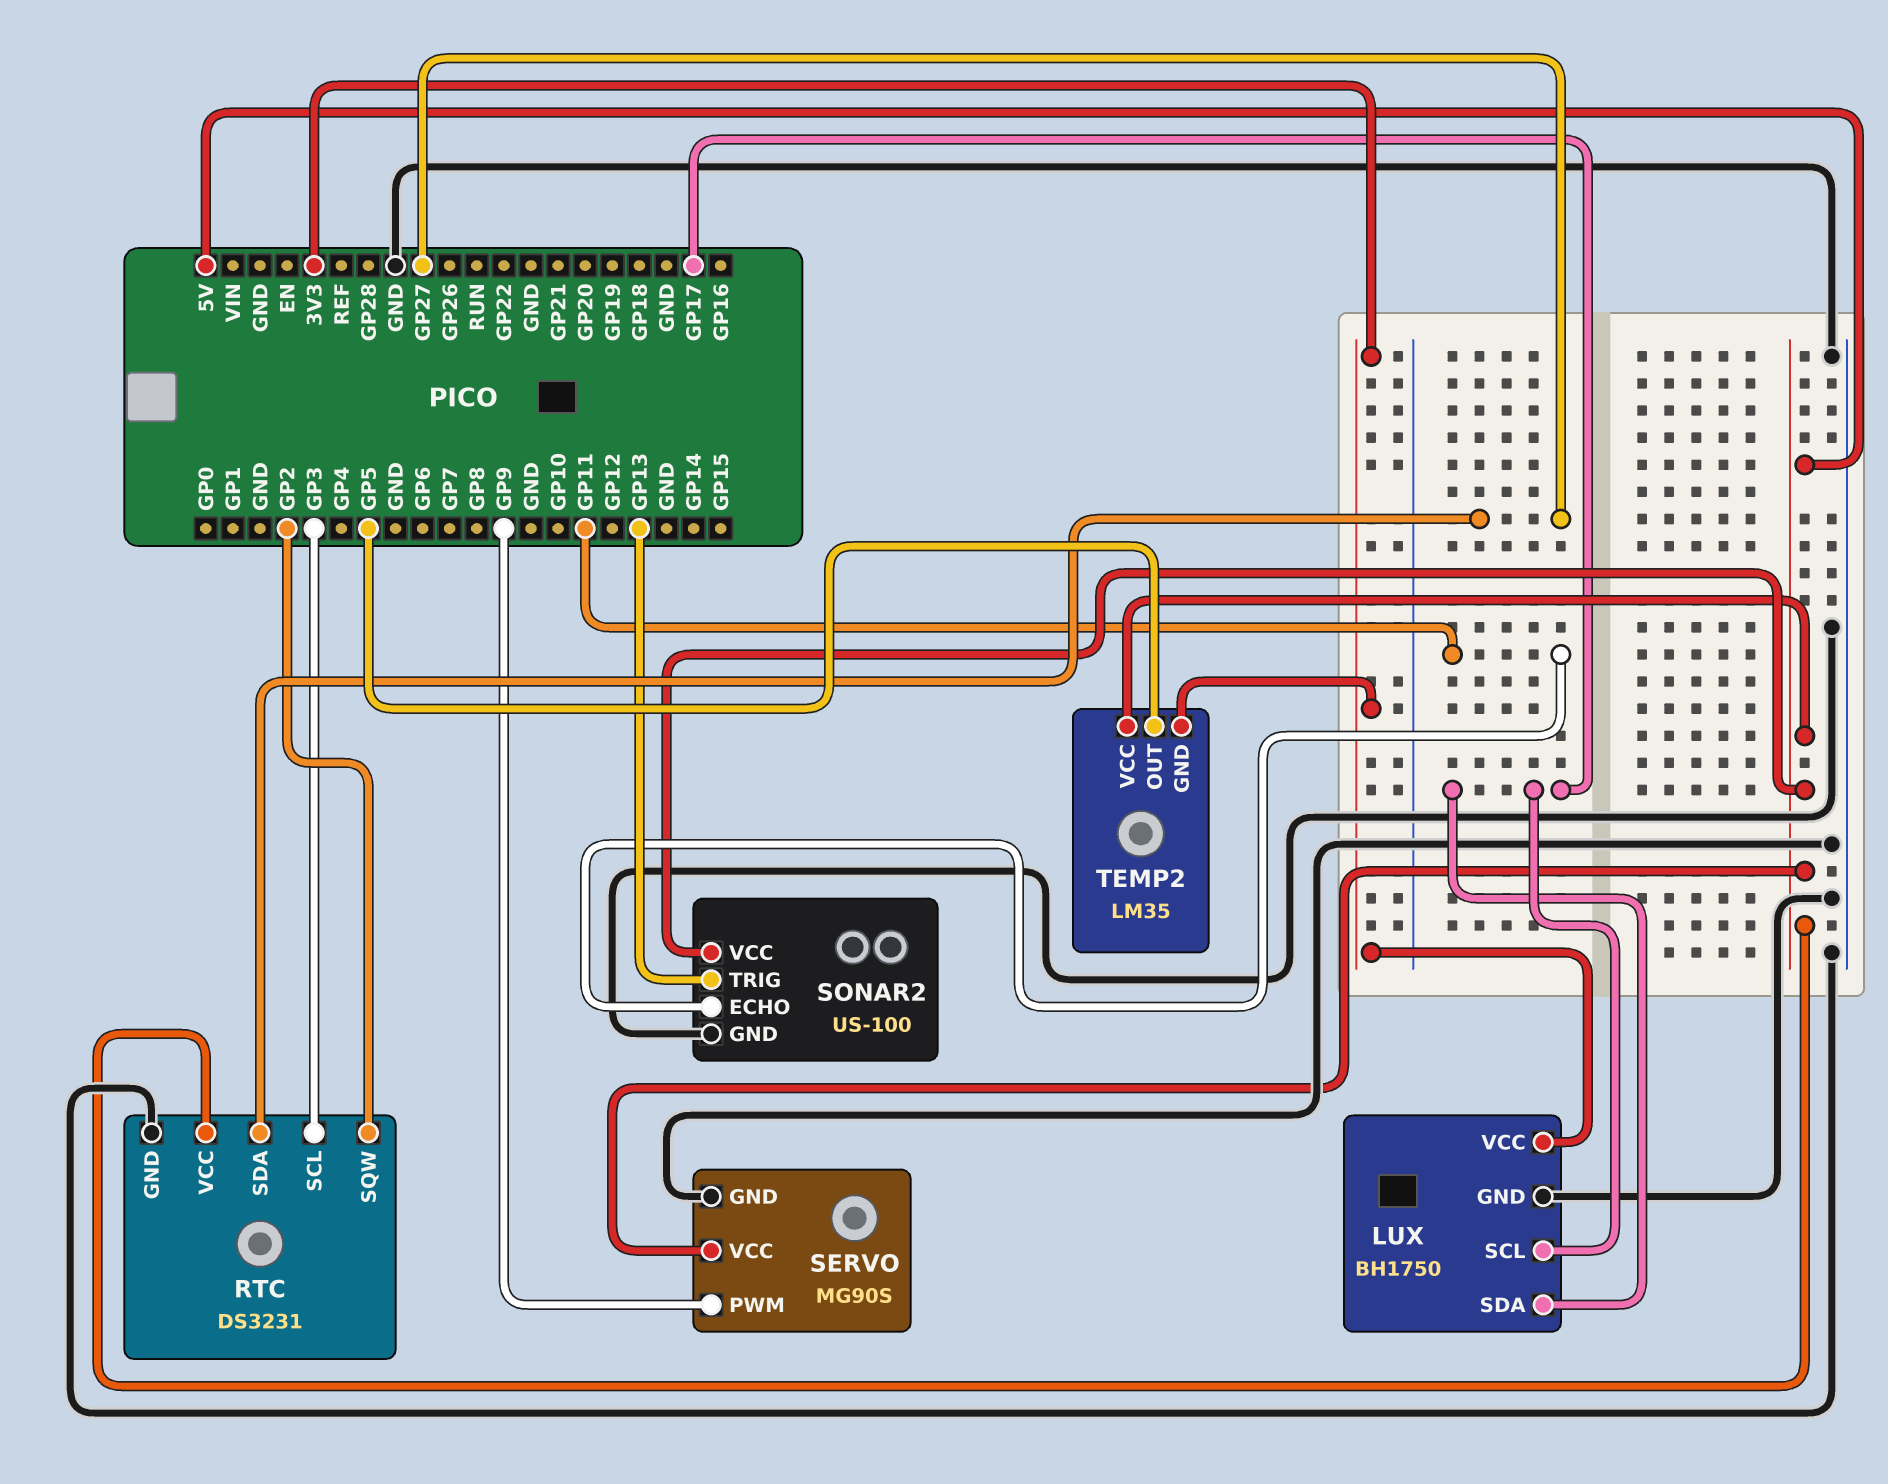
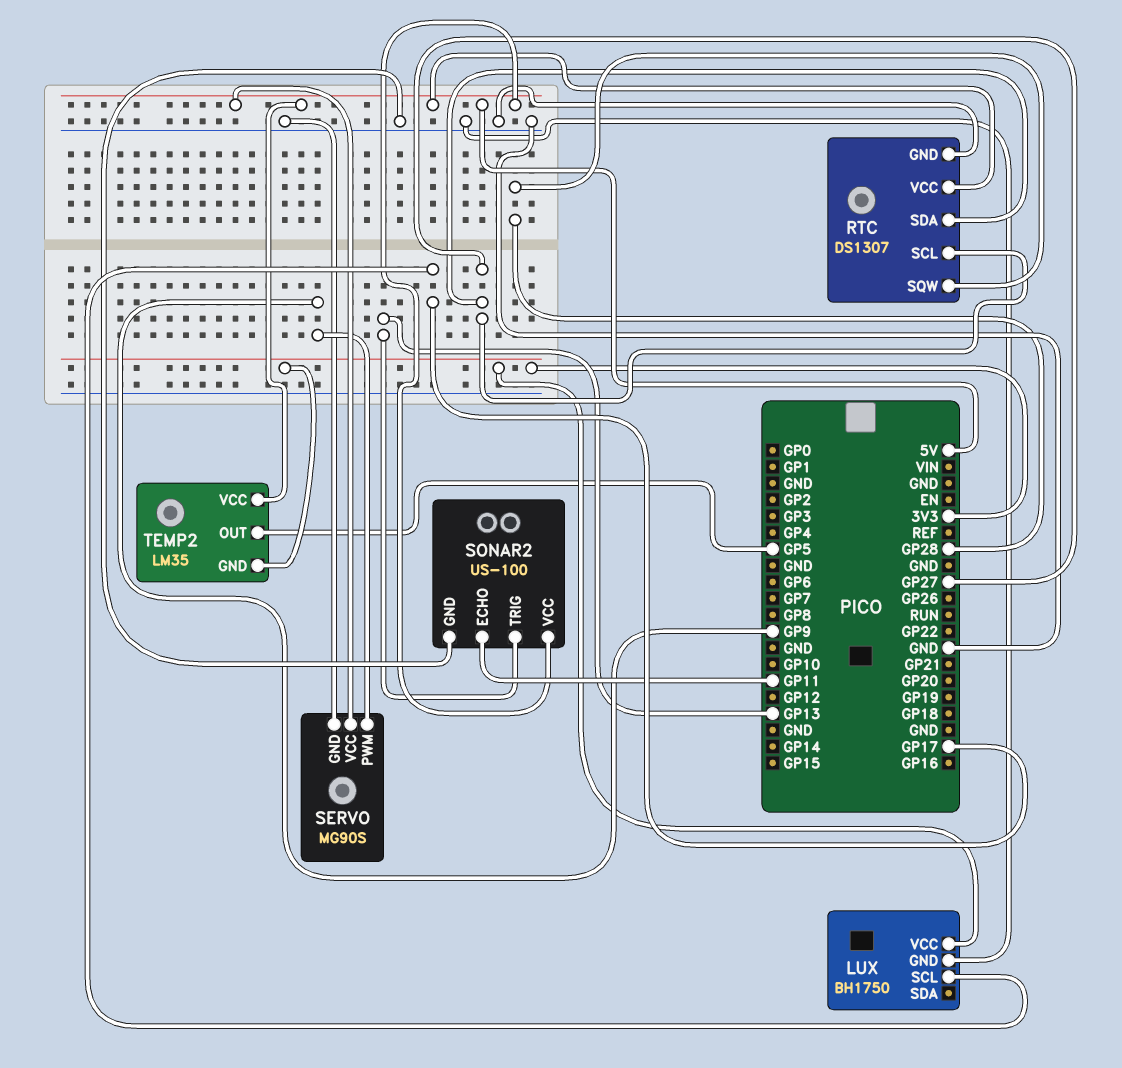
LUX pin SDA: GP17 -> none
RTC: DS3231 -> DS1307
RTC pin SCL: GP3 -> GP27
RTC pin SQW: GP2 -> GP28

